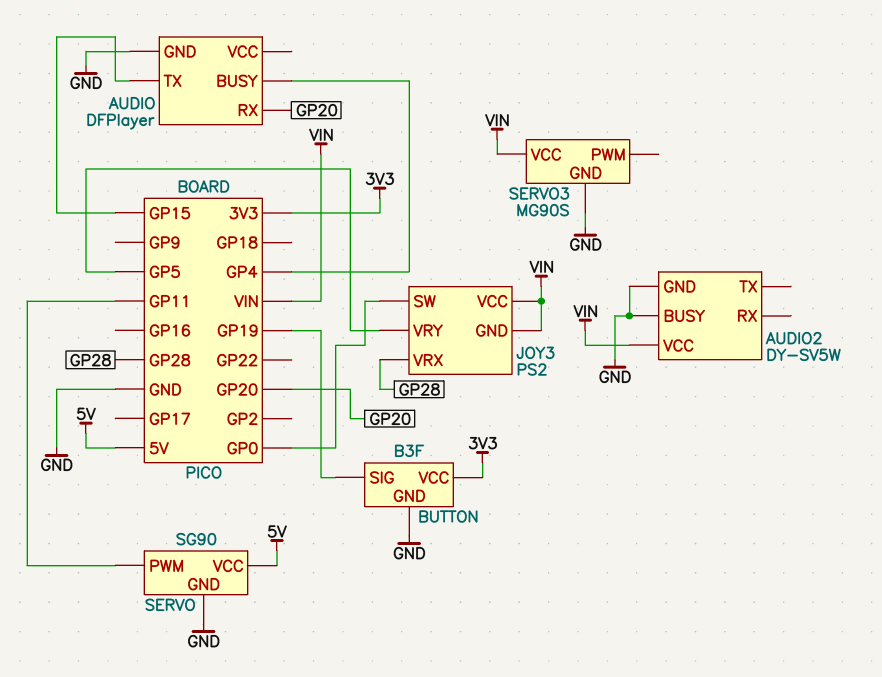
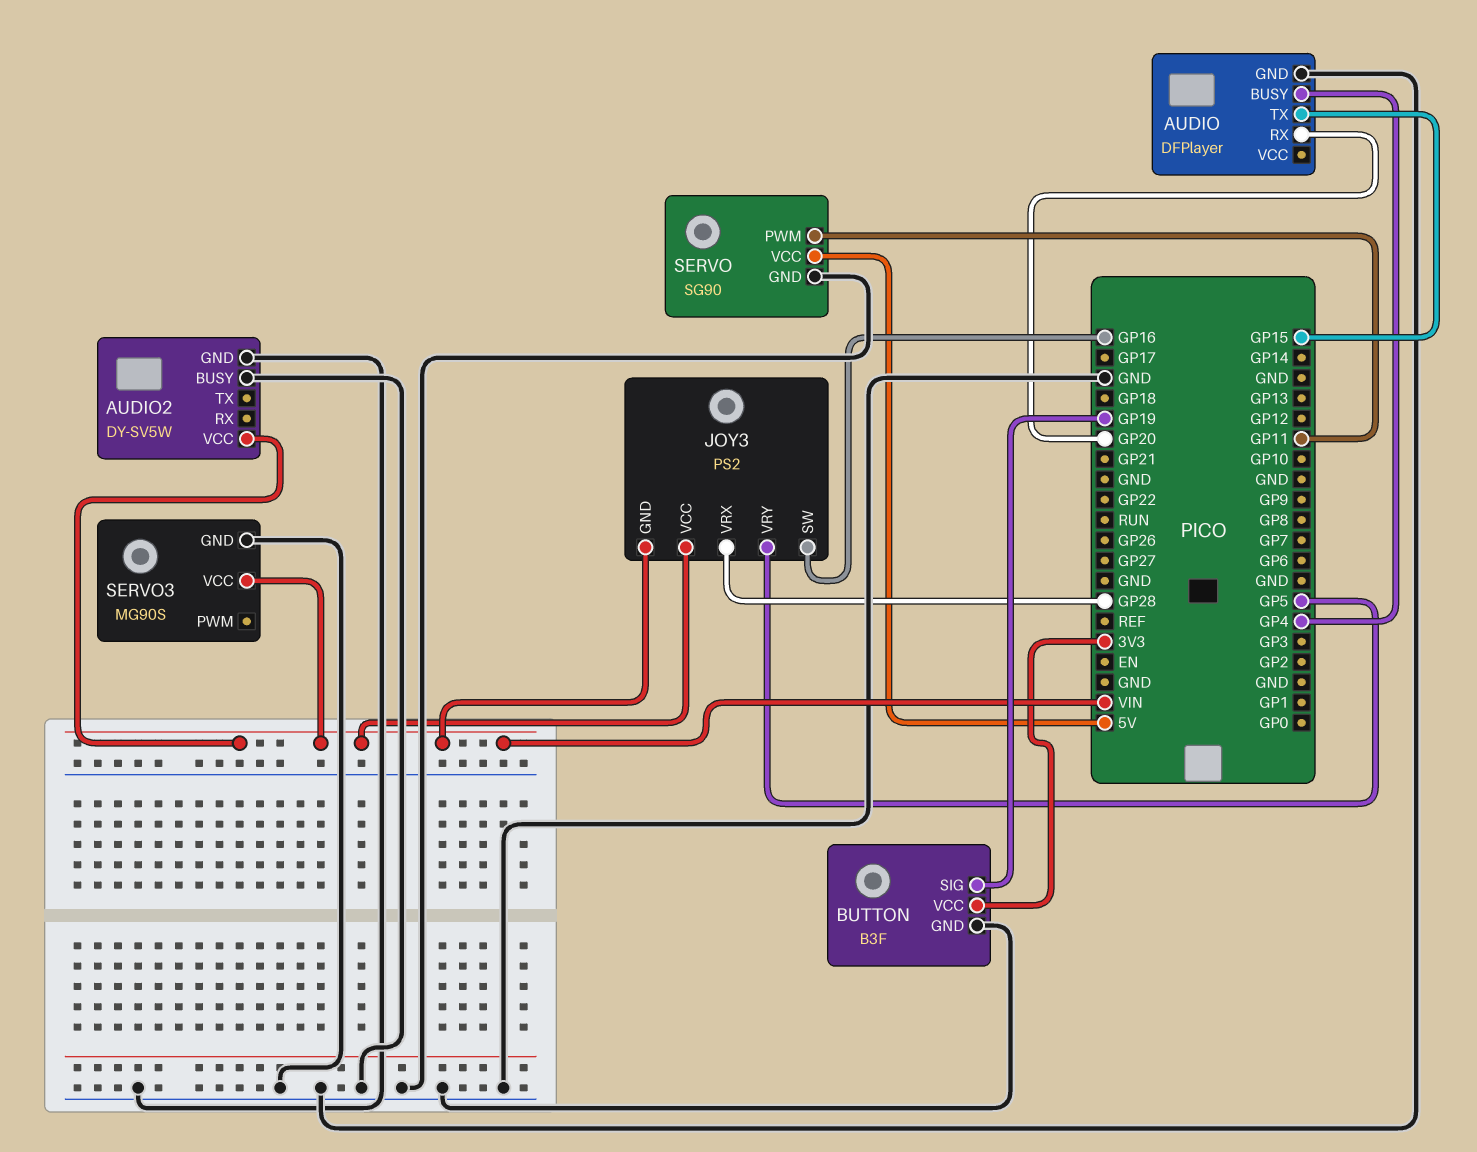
JOY3 pin SW: GP0 -> GP16

